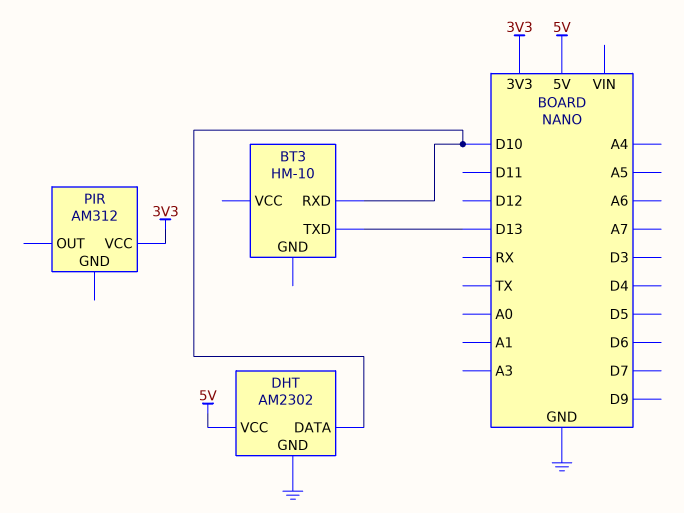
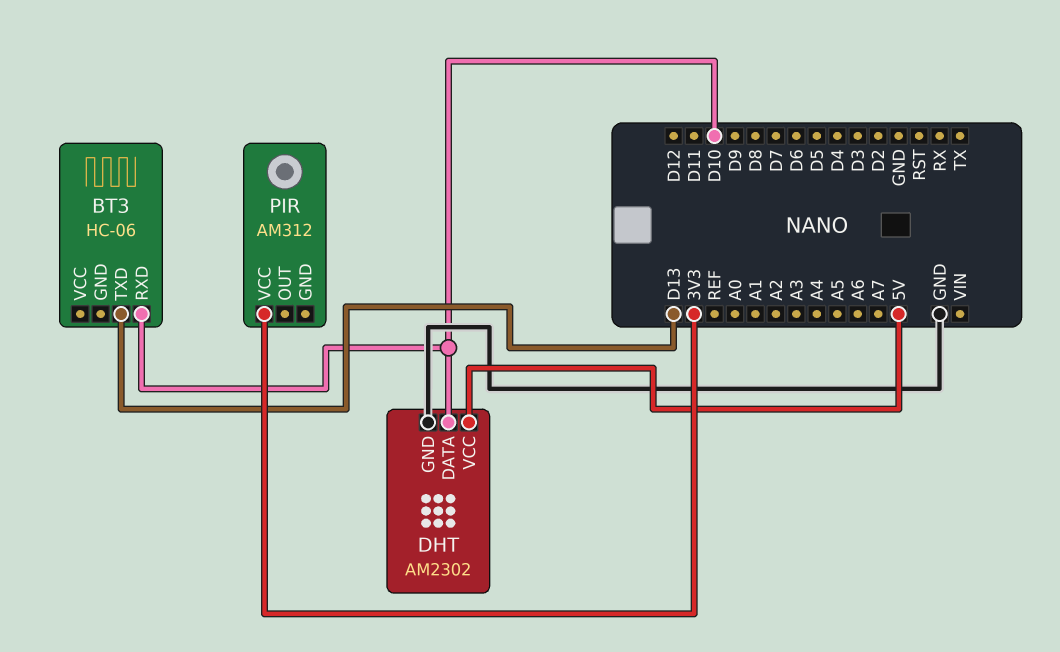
BT3: HM-10 -> HC-06

